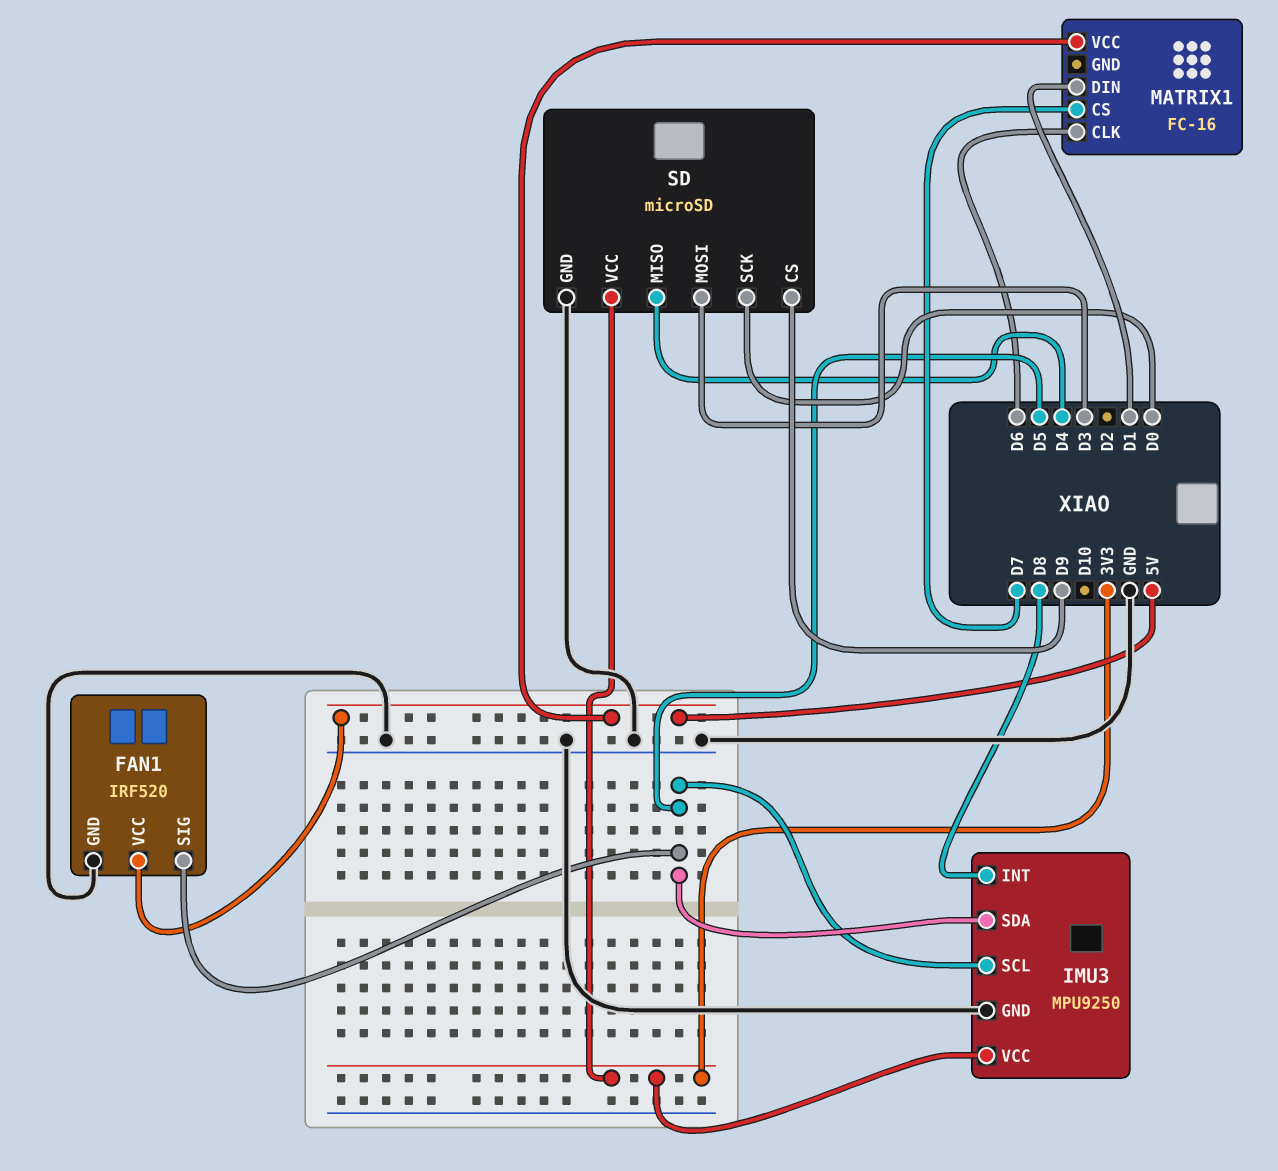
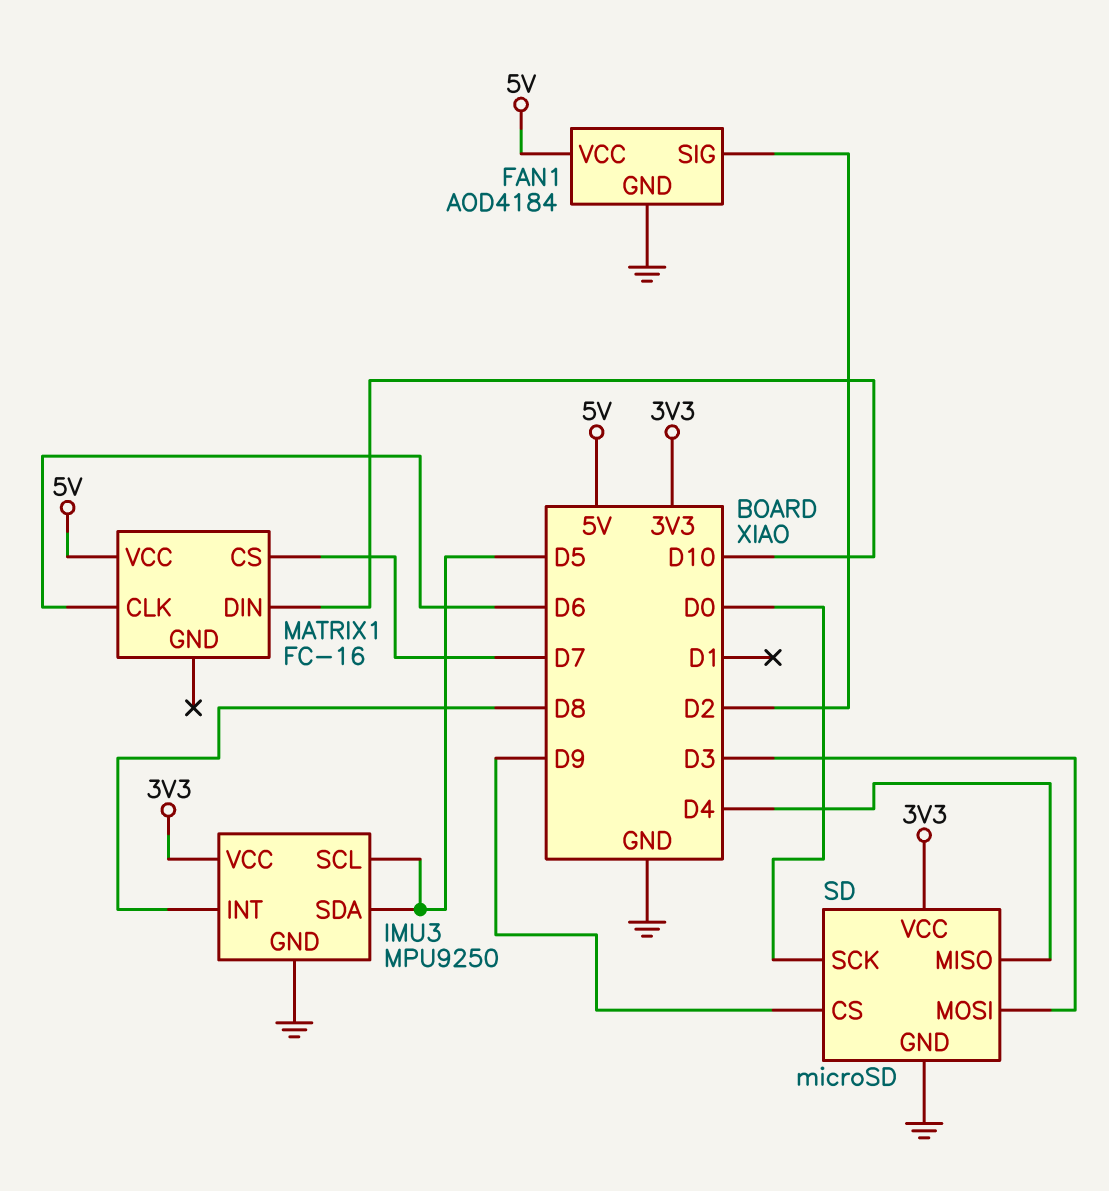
FAN1: IRF520 -> AOD4184
FAN1 pin SIG: D5 -> D2
MATRIX1 pin DIN: D1 -> D10

